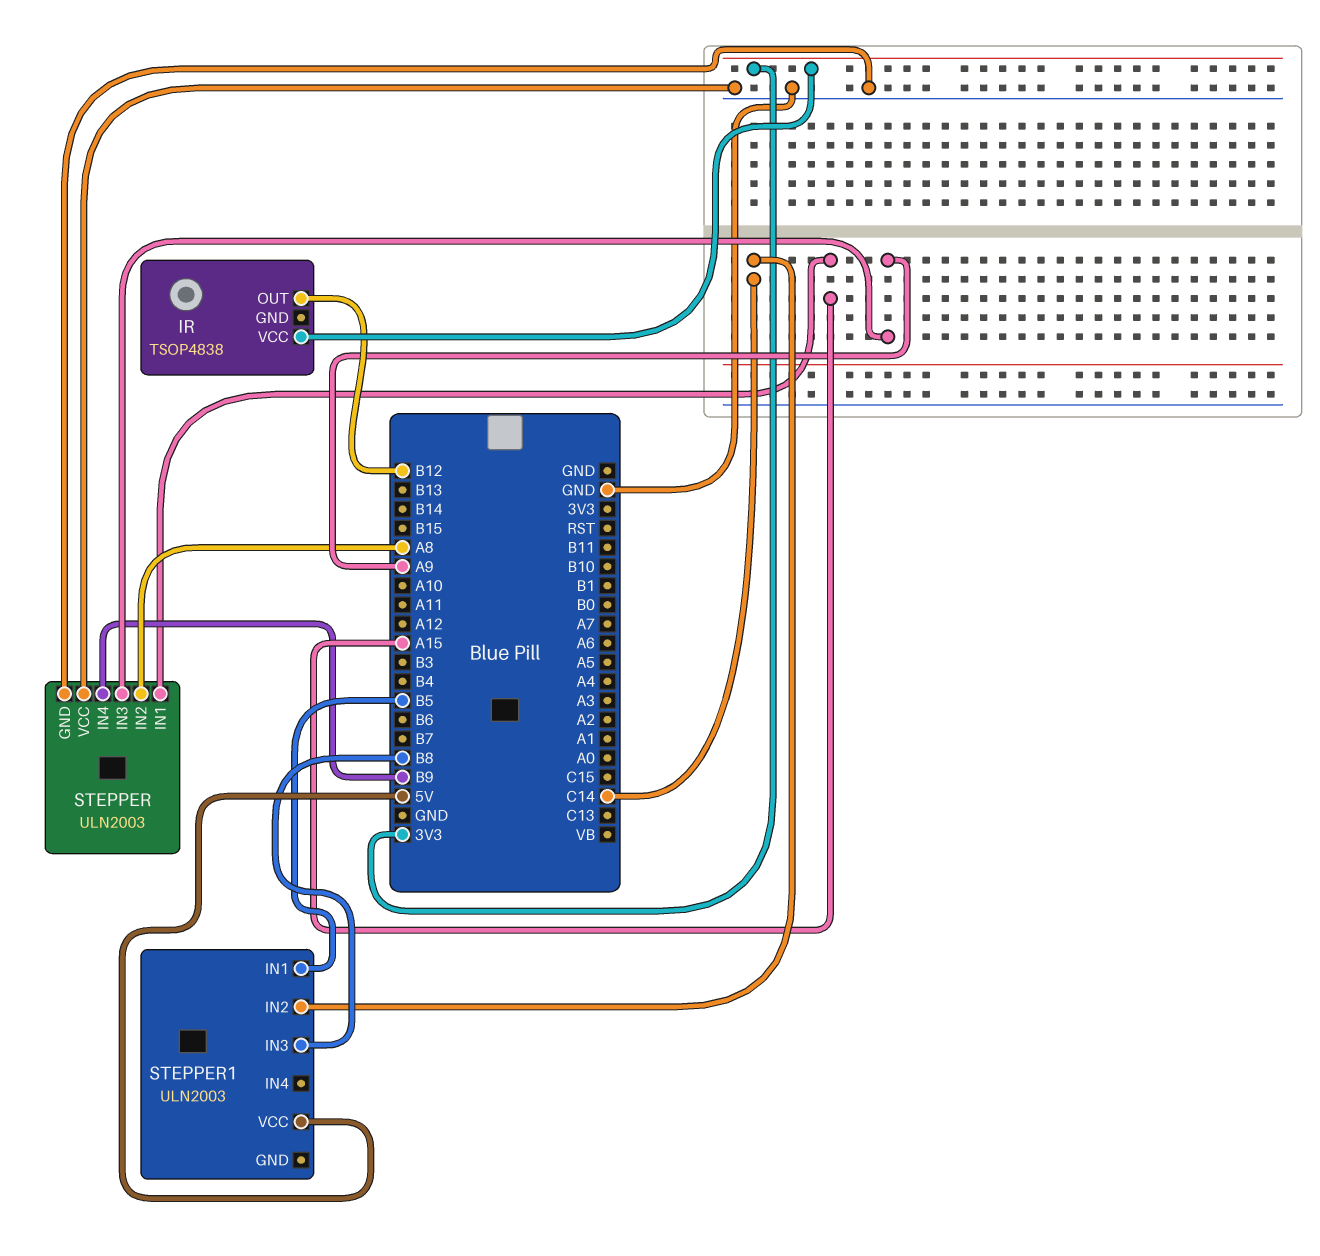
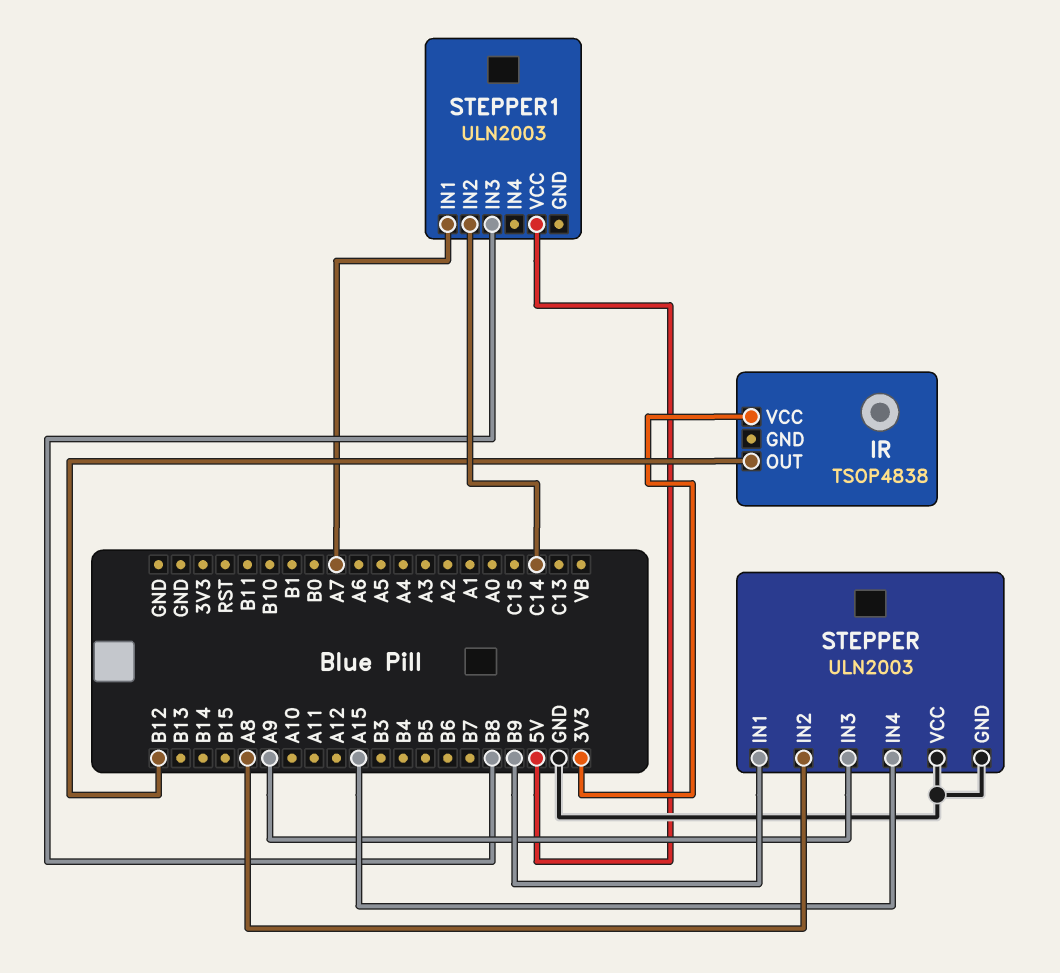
STEPPER pin IN1: A15 -> B9
STEPPER pin IN4: B9 -> A15
STEPPER1 pin IN1: B5 -> A7

